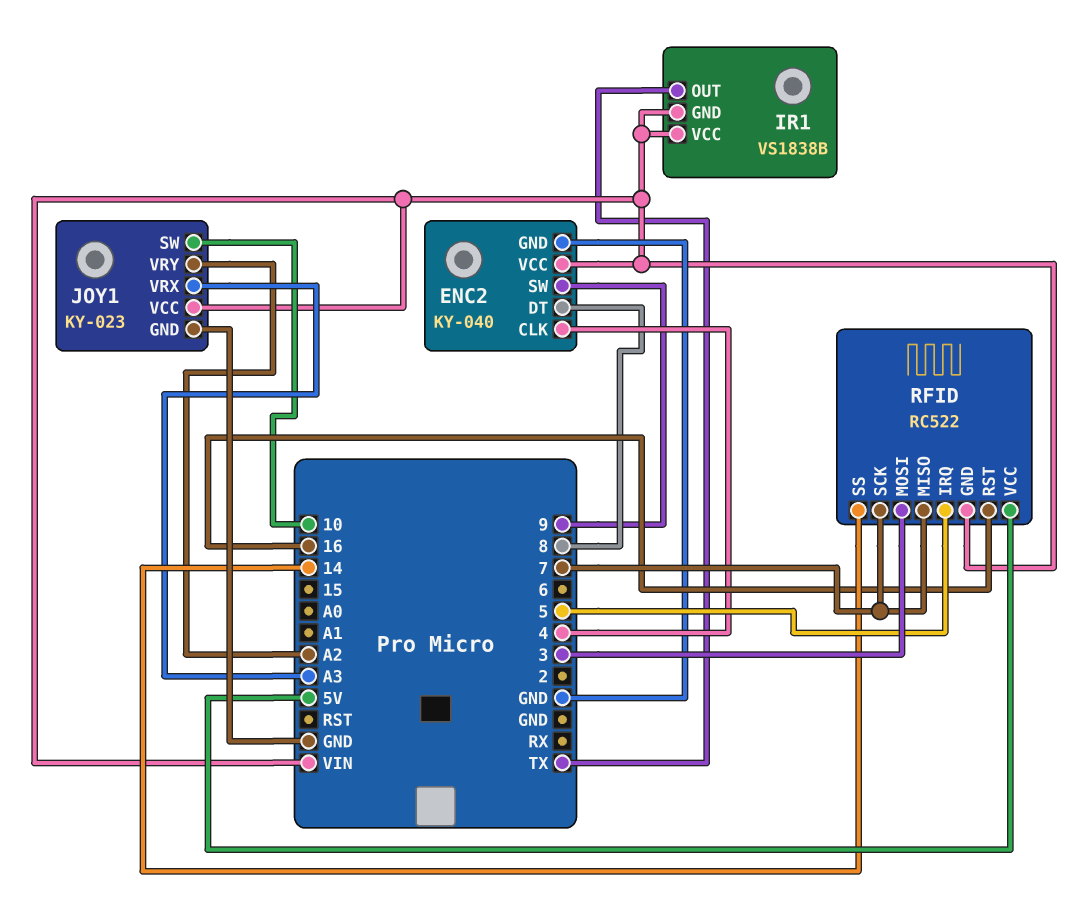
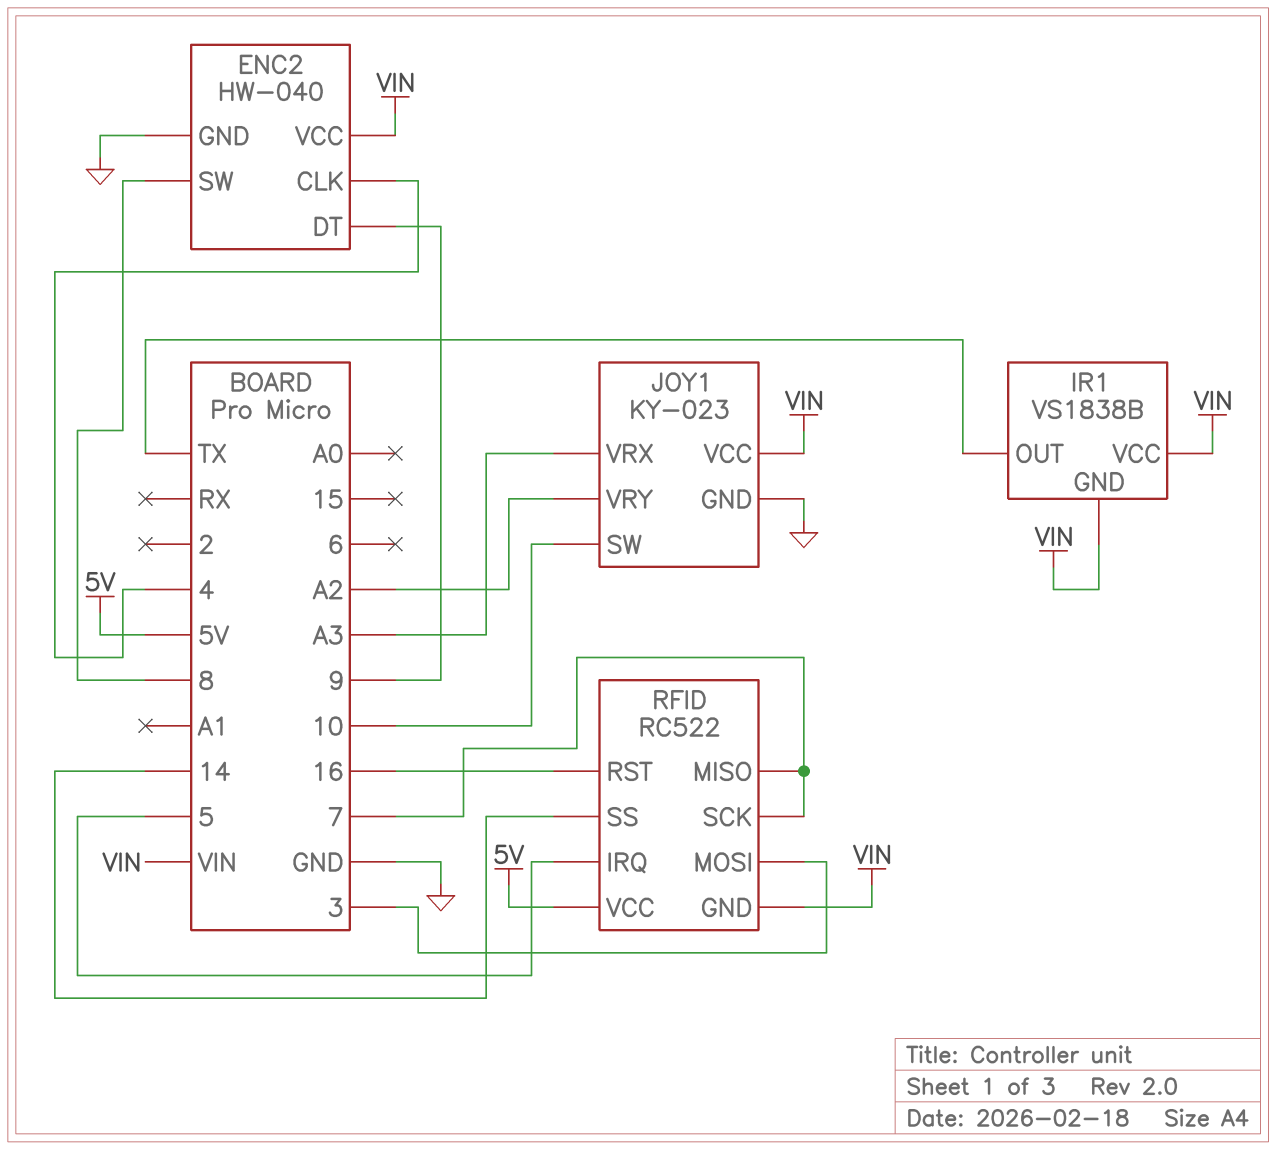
ENC2: KY-040 -> HW-040
ENC2 pin DT: 8 -> 9
ENC2 pin SW: 9 -> 8

